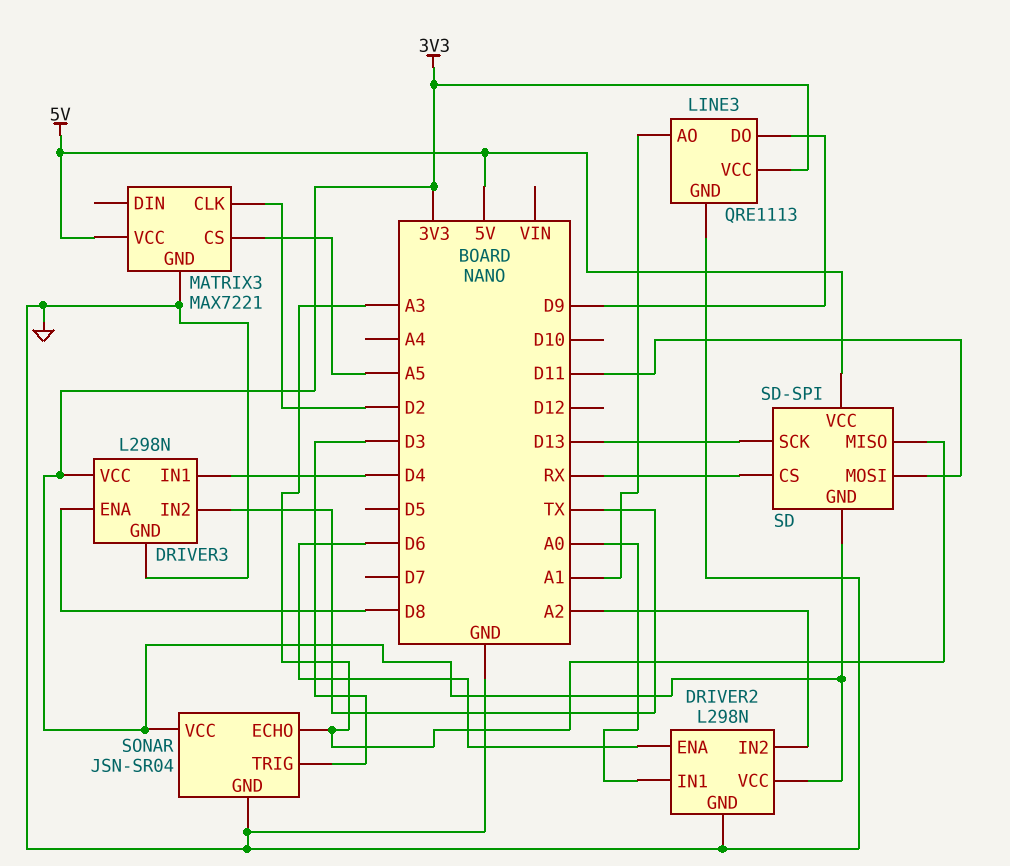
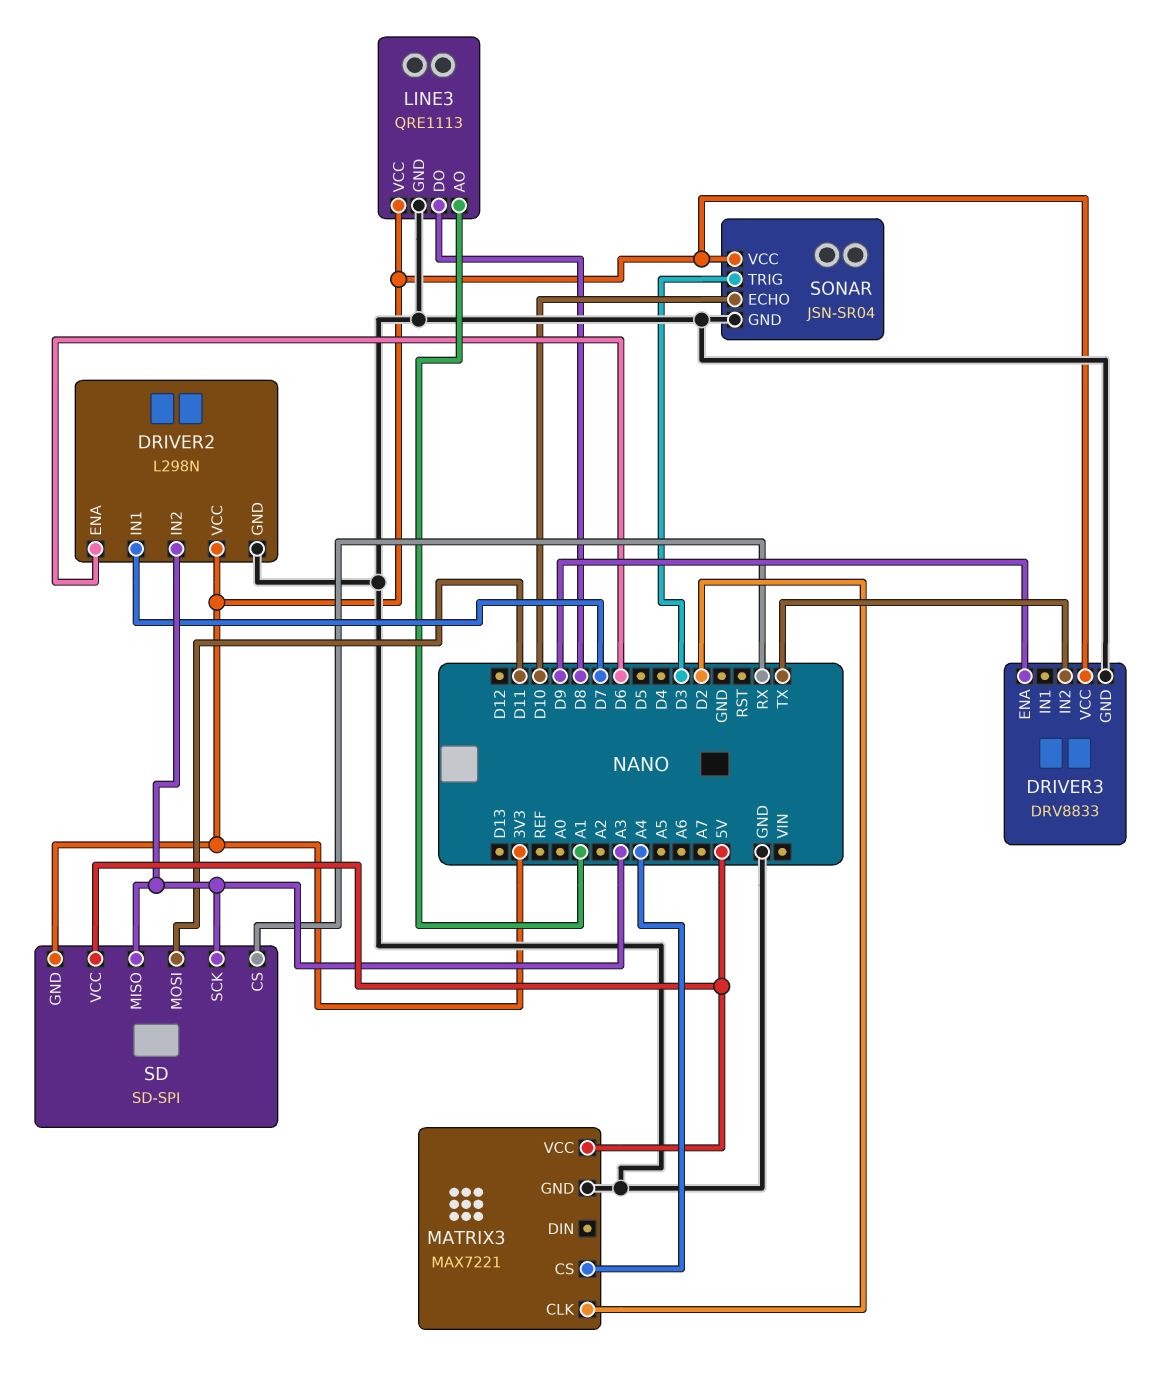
DRIVER2 pin IN1: A0 -> D7
DRIVER2 pin IN2: A2 -> A3
DRIVER3: L298N -> DRV8833
DRIVER3 pin ENA: D8 -> D9
DRIVER3 pin IN1: D4 -> none
LINE3 pin DO: D9 -> D8
MATRIX3 pin CS: A5 -> A4
SD pin SCK: D13 -> A3
SONAR pin ECHO: A3 -> D10

